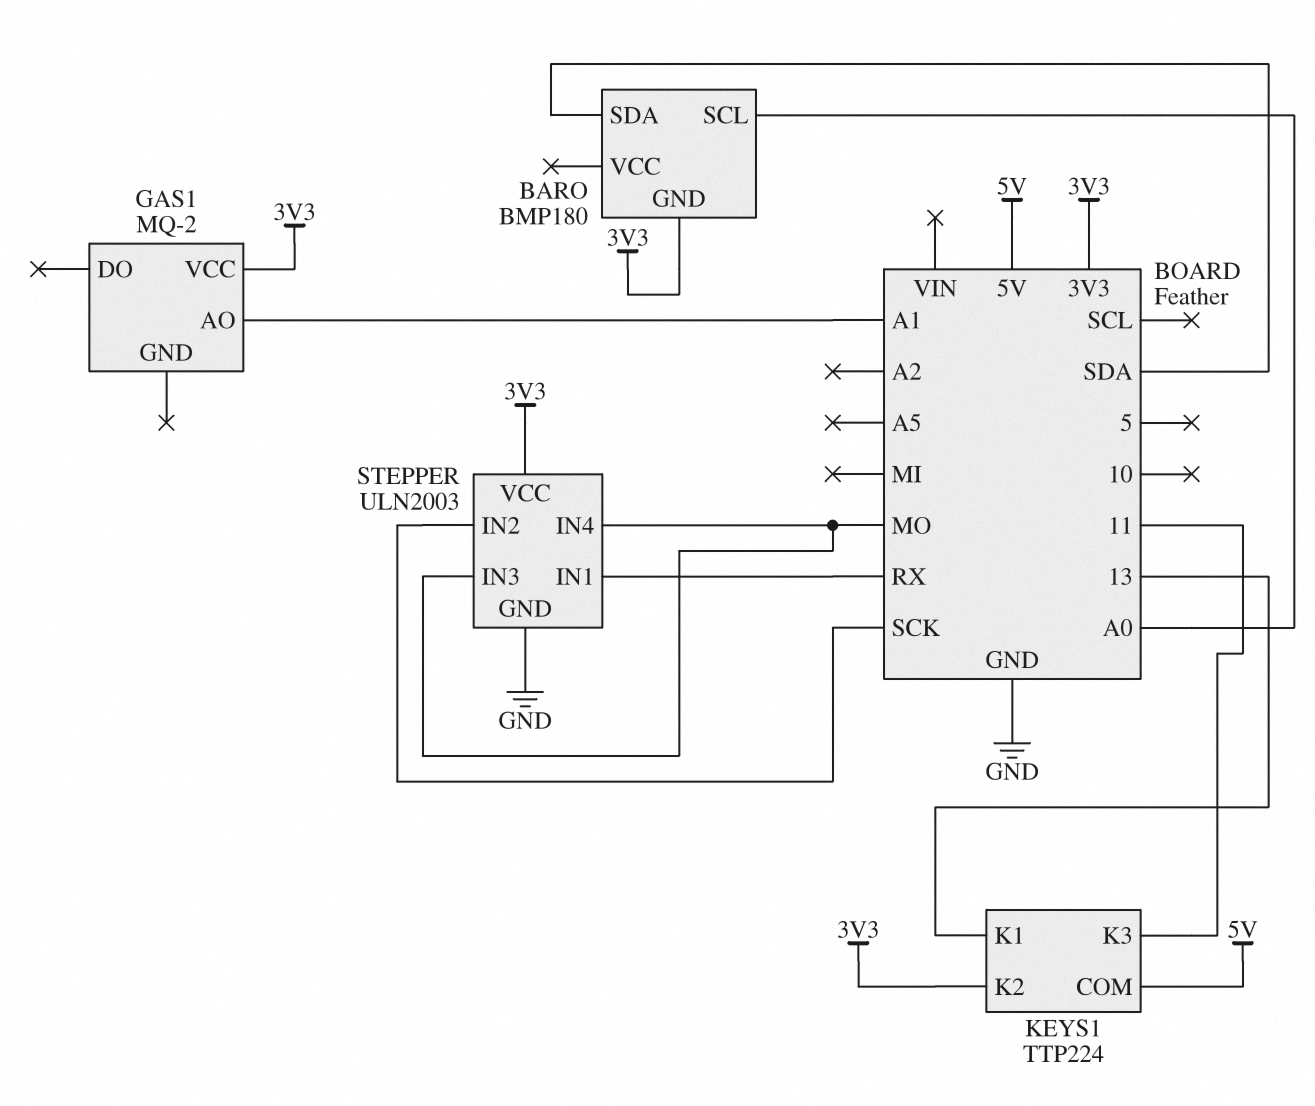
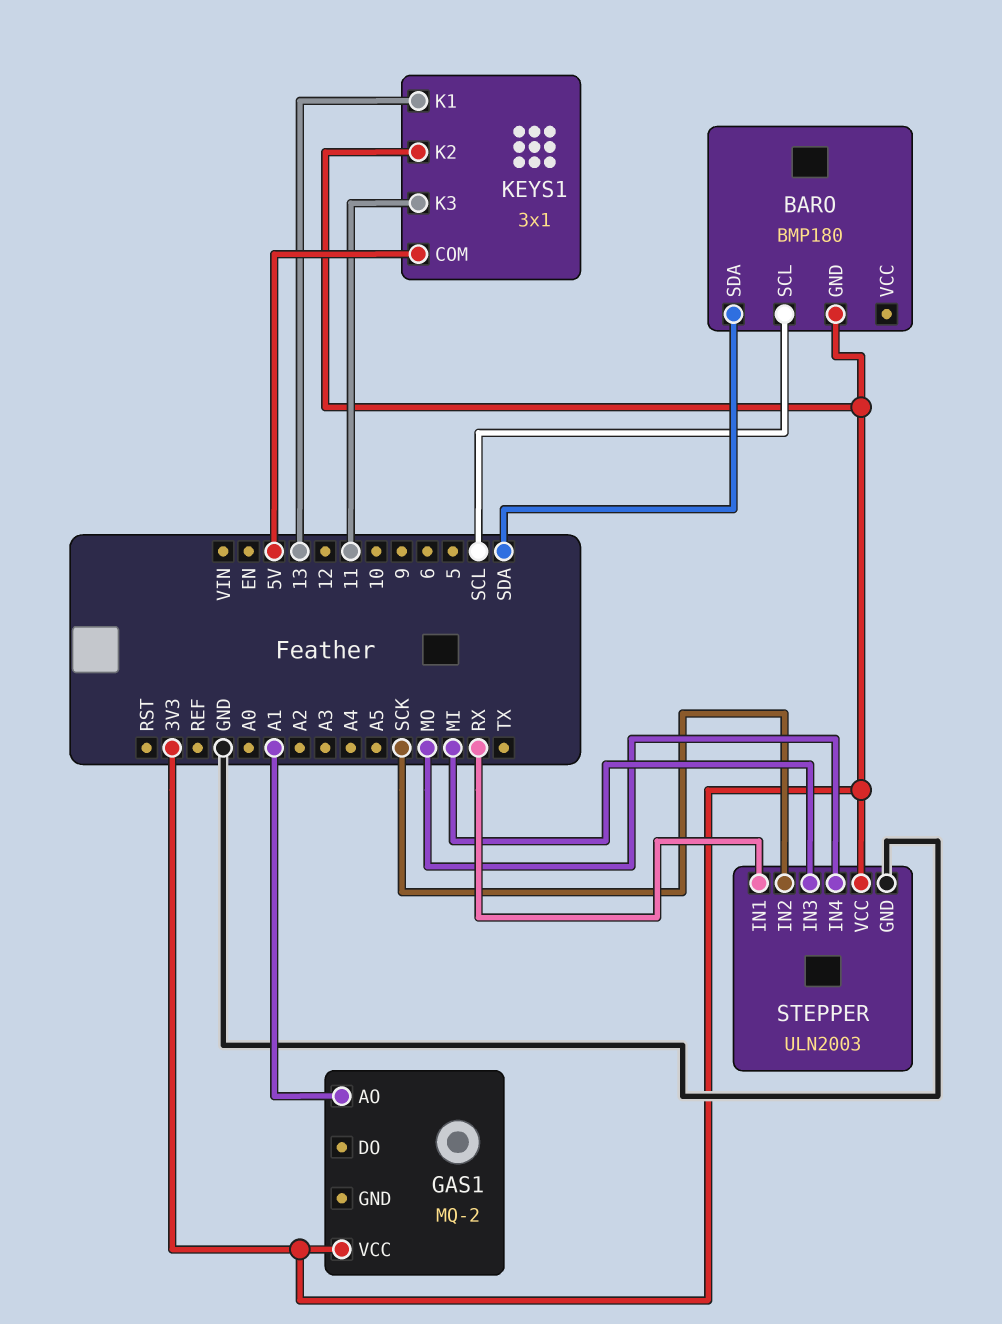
BARO pin SCL: A0 -> SCL
KEYS1: TTP224 -> 3x1
STEPPER pin IN3: MO -> MI

